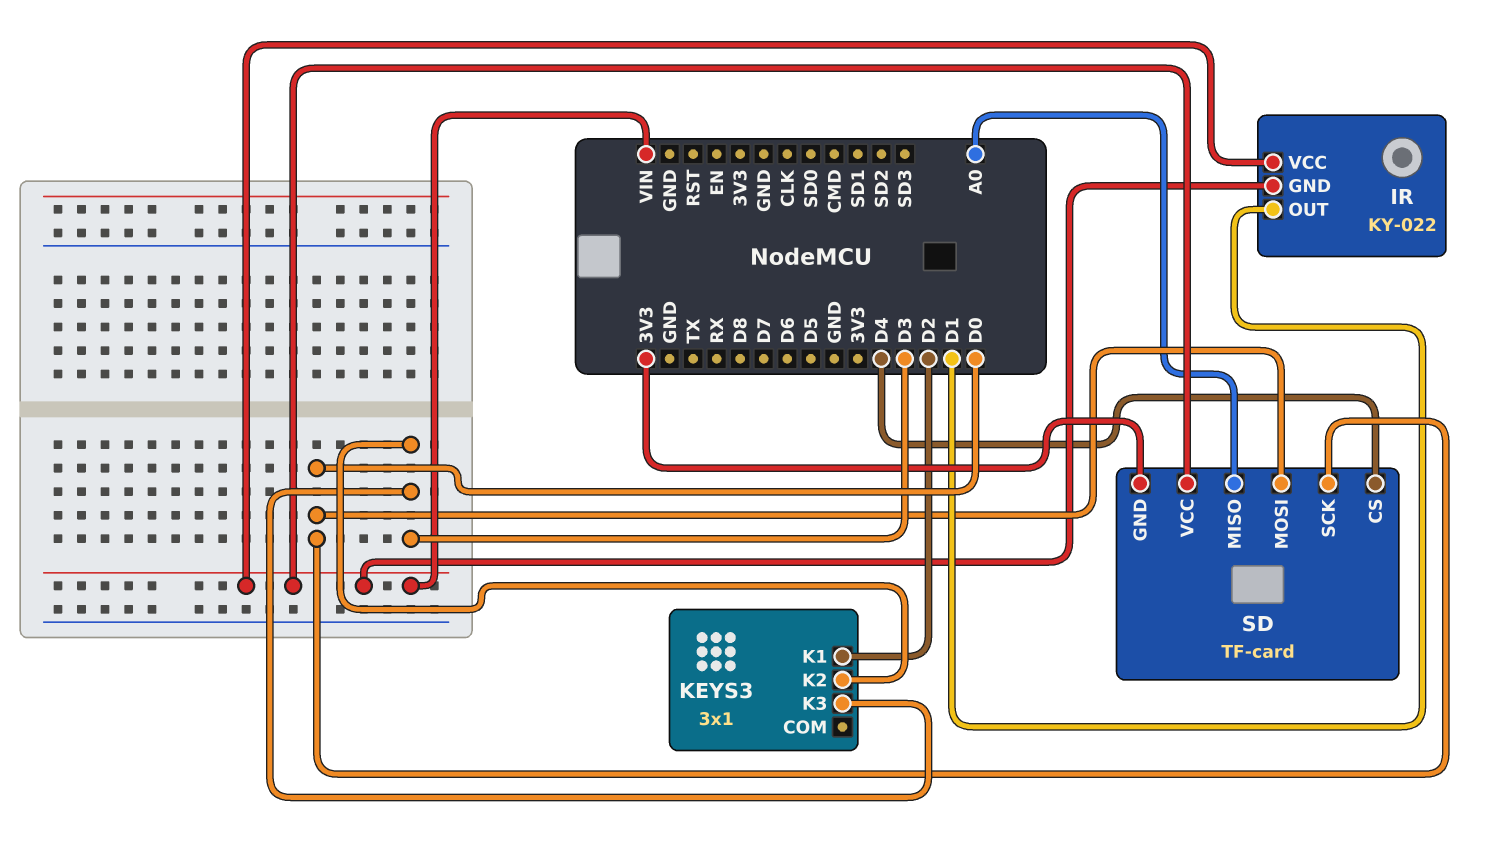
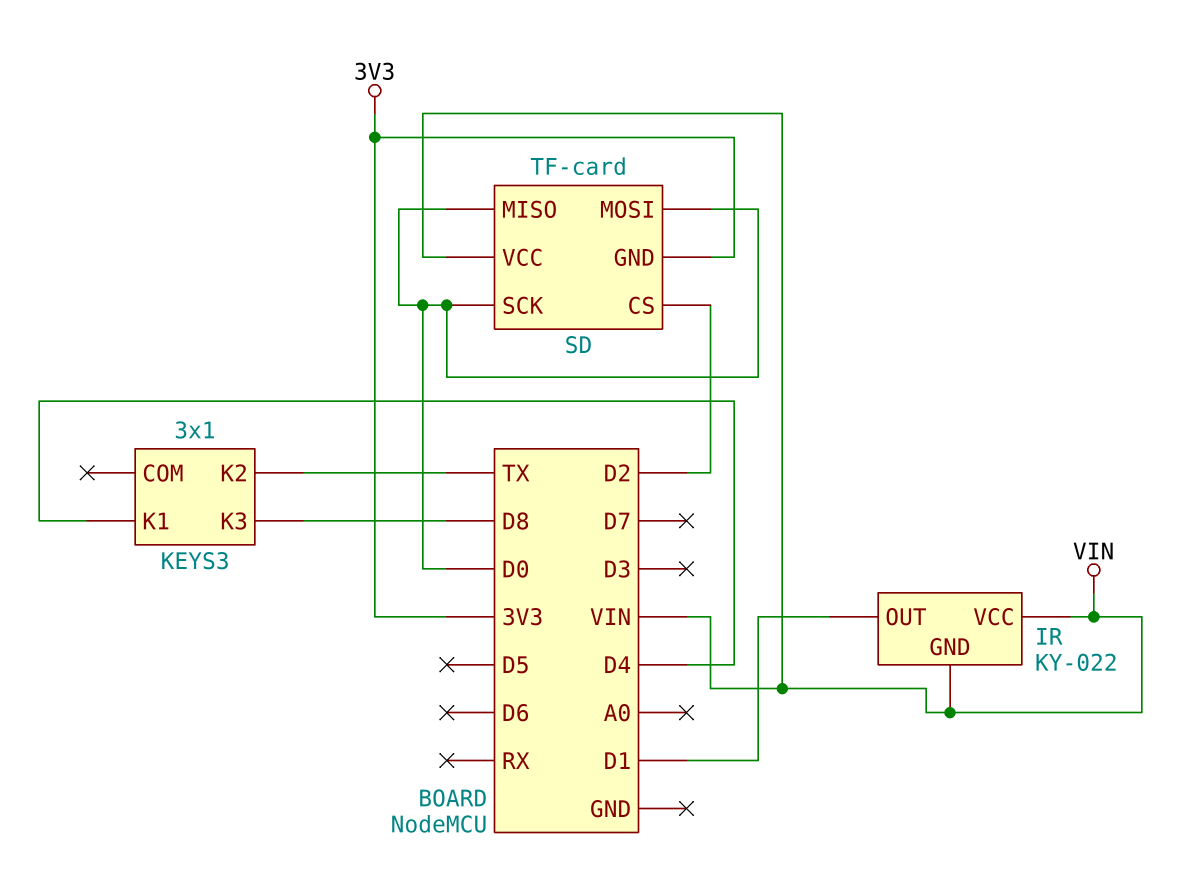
KEYS3 pin K1: D2 -> D4
KEYS3 pin K2: D3 -> TX
KEYS3 pin K3: D3 -> D8
SD pin CS: D4 -> D2
SD pin MISO: A0 -> D0

